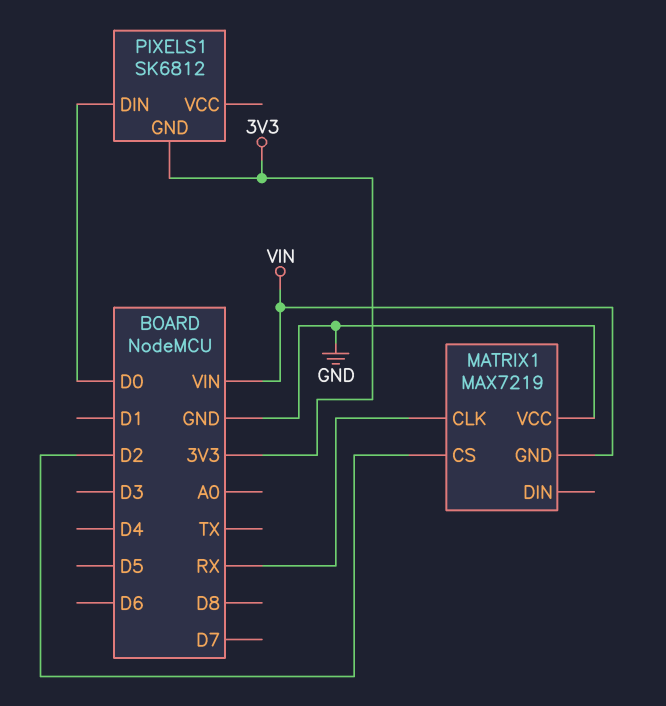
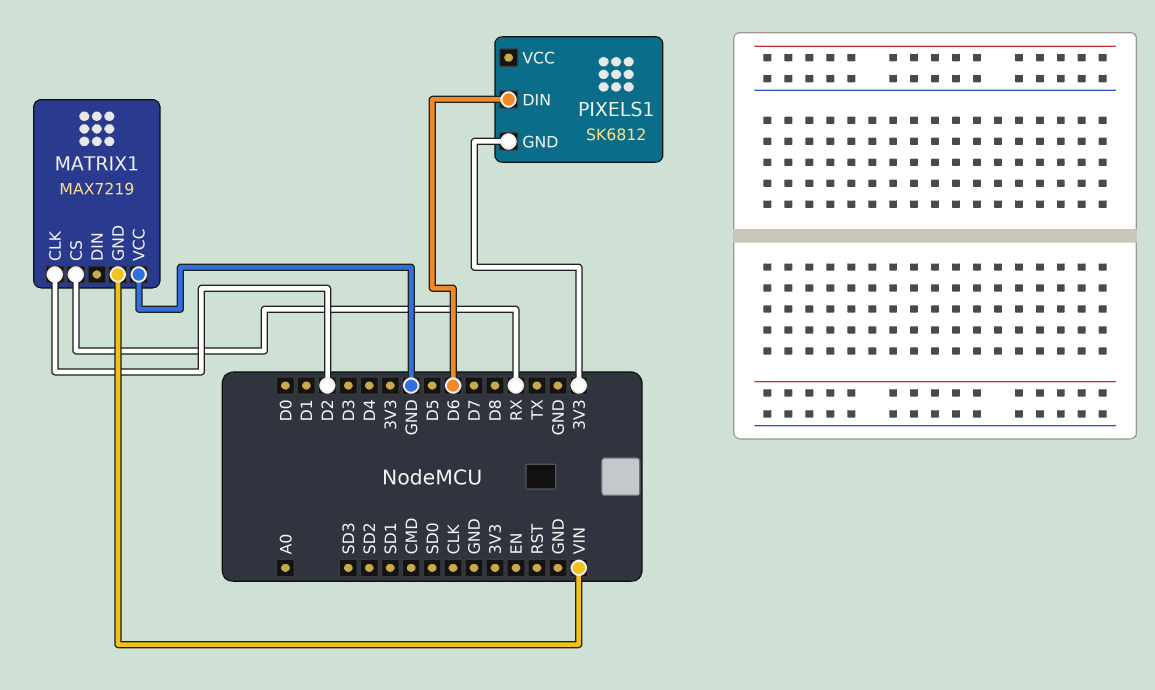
MATRIX1 pin CLK: RX -> D2
MATRIX1 pin CS: D2 -> RX
PIXELS1 pin DIN: D0 -> D6

